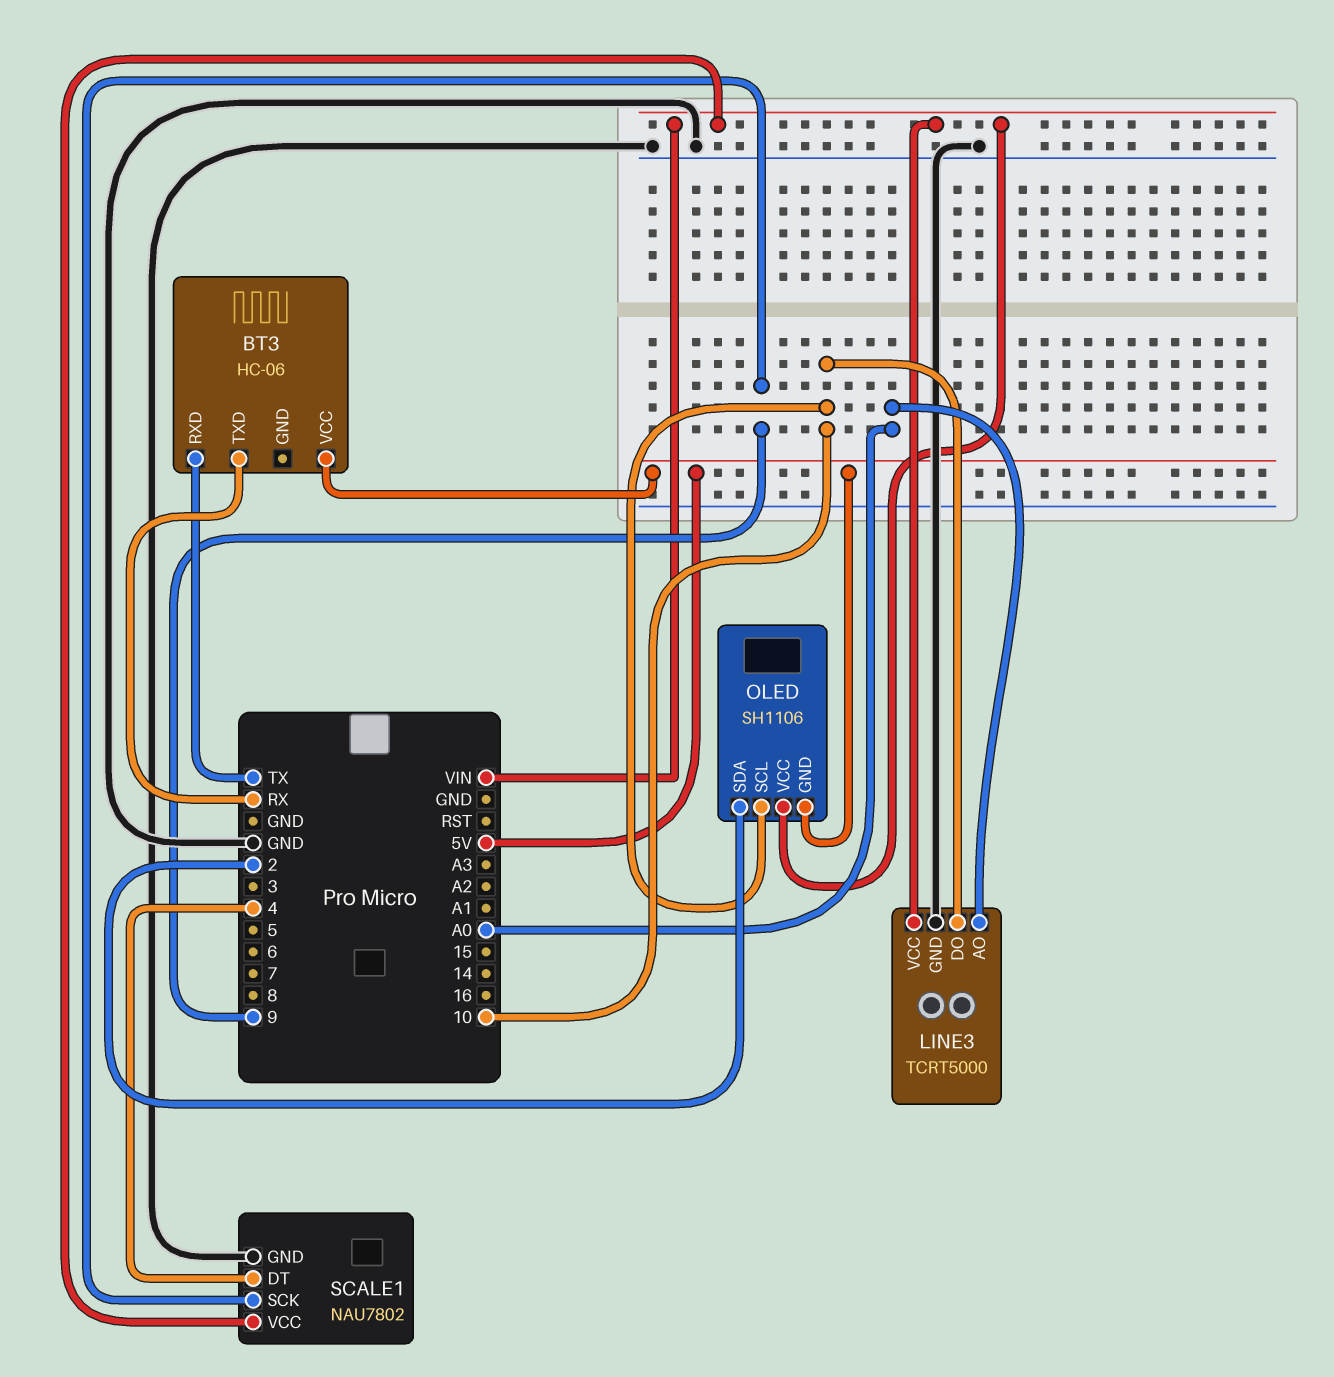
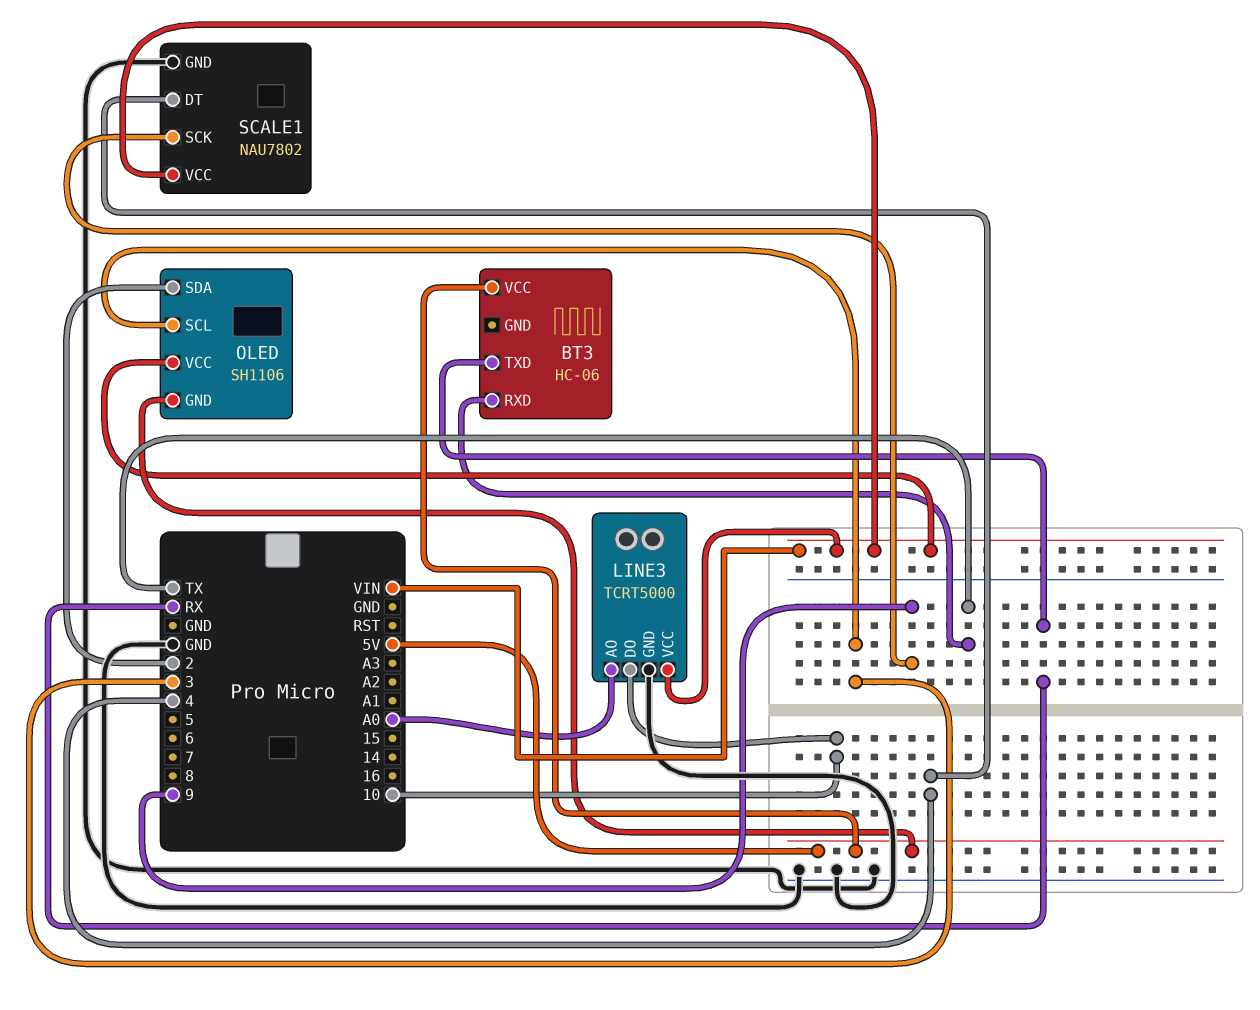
OLED pin SCL: 10 -> 3

